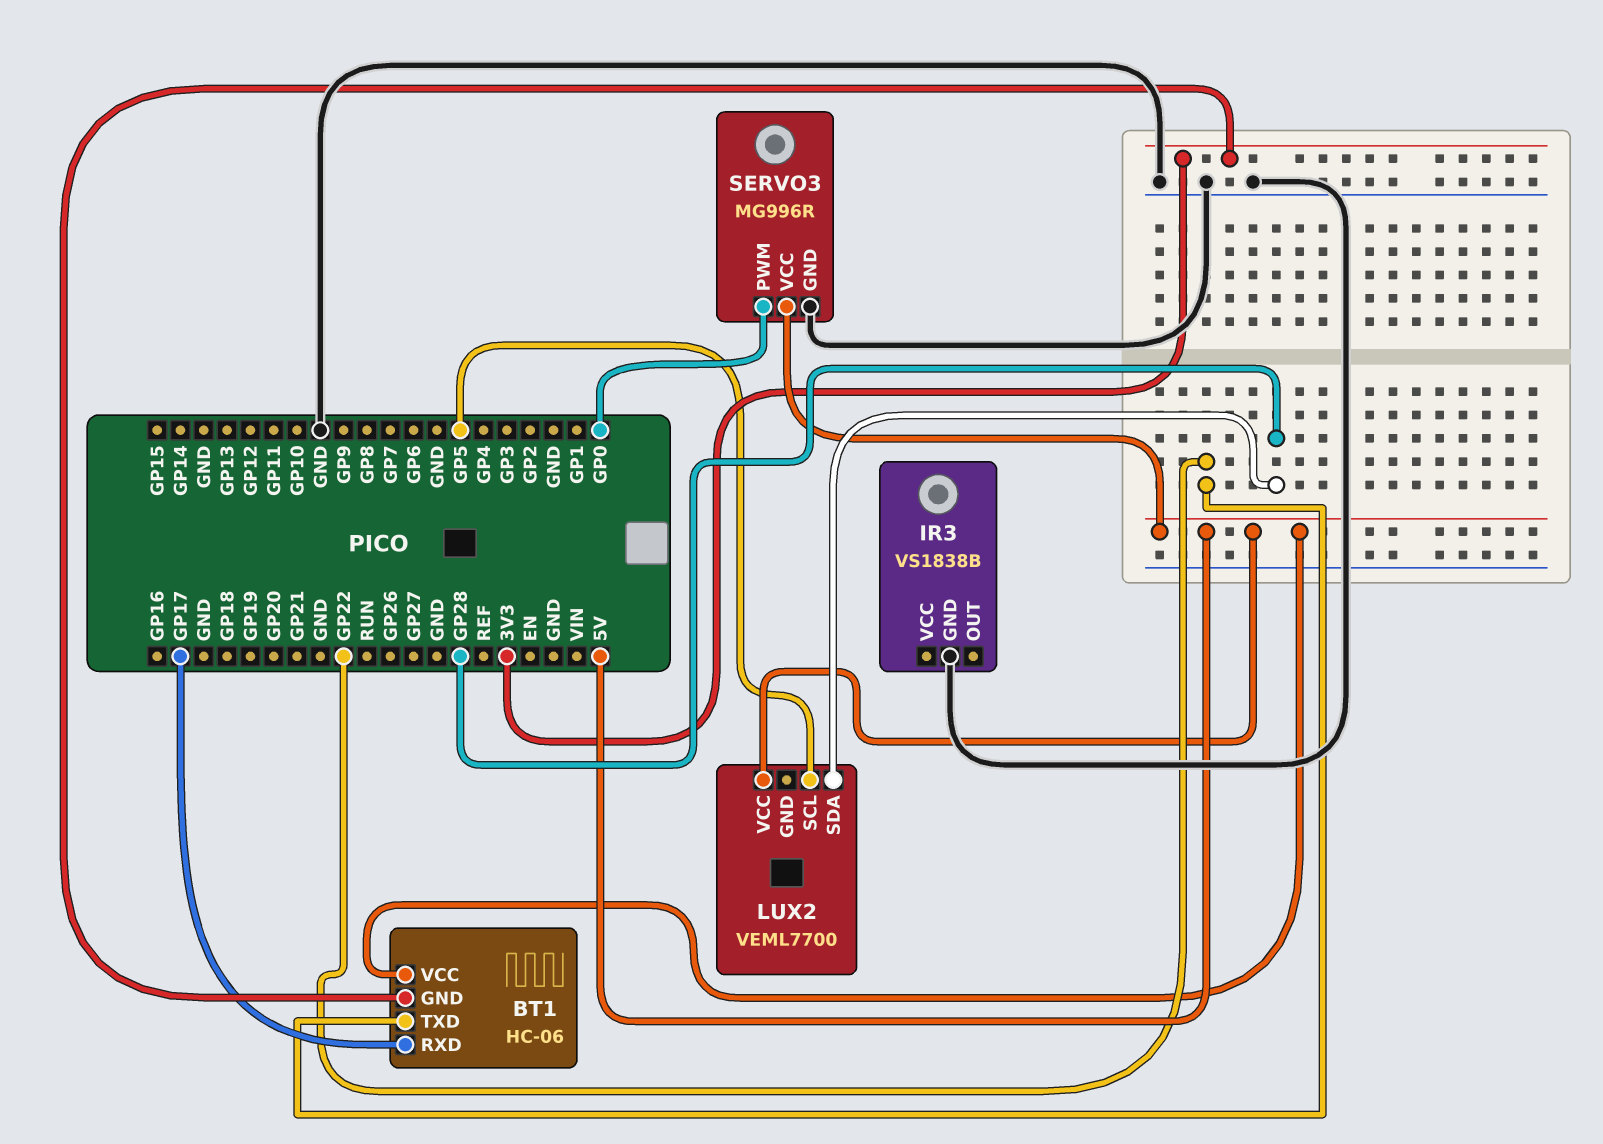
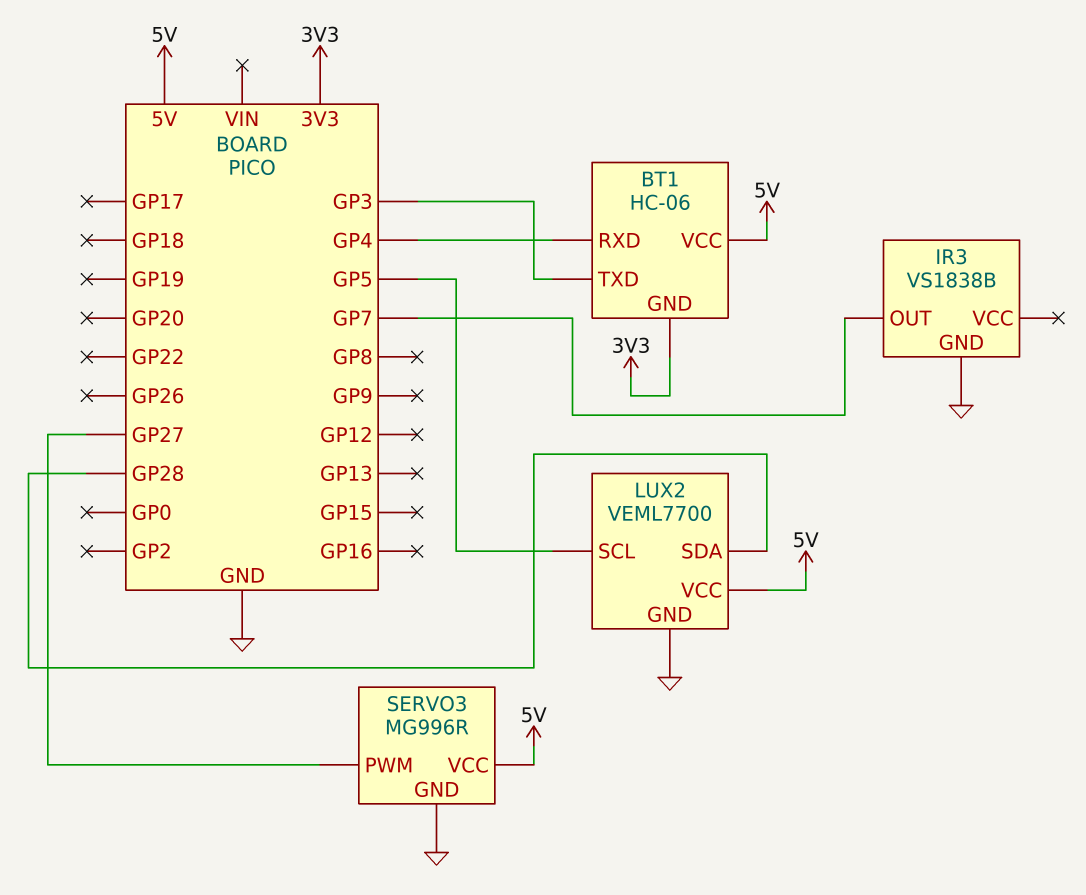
BT1 pin RXD: GP17 -> GP4
BT1 pin TXD: GP22 -> GP3
IR3 pin OUT: none -> GP7
LUX2 pin GND: none -> GND
SERVO3 pin PWM: GP0 -> GP27

